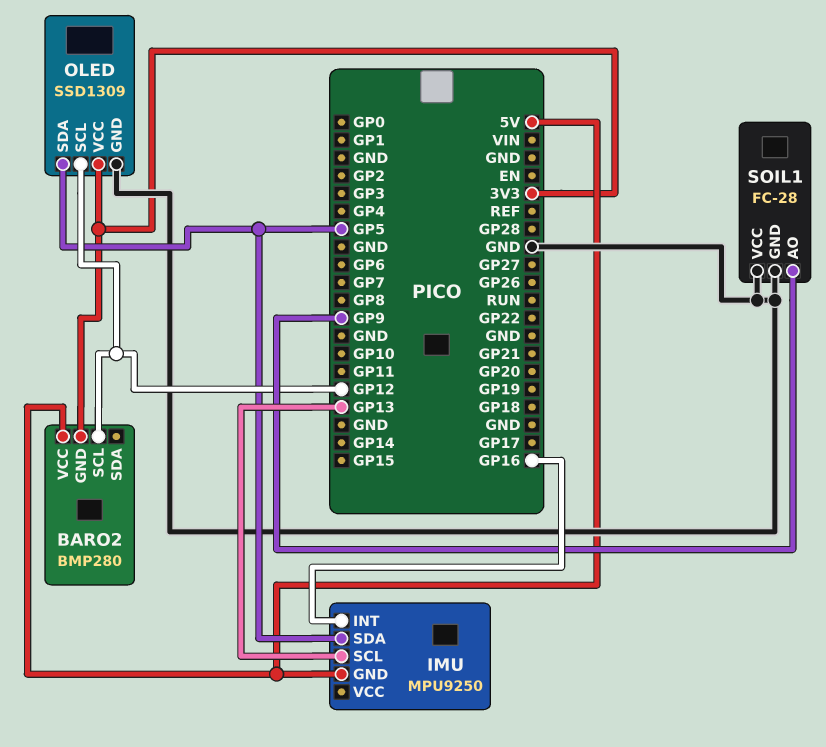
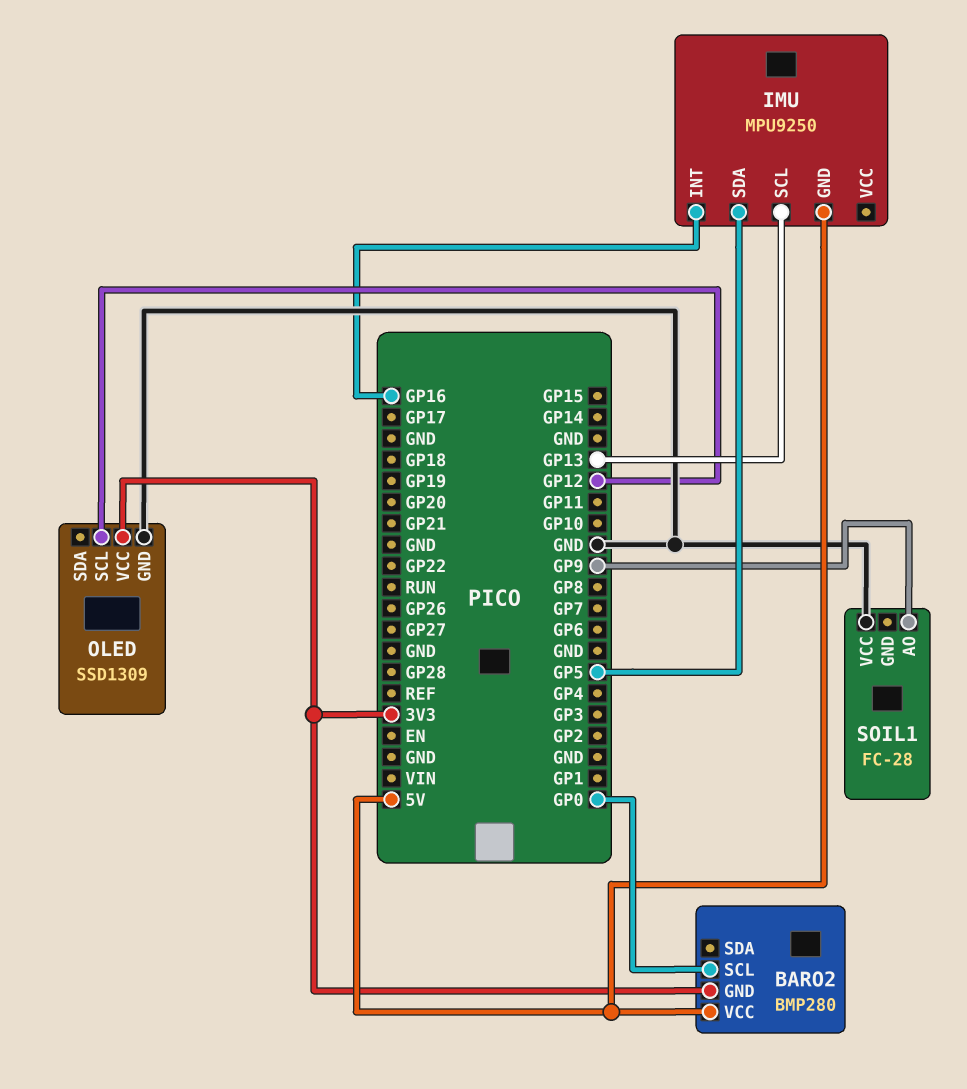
BARO2 pin SCL: GP12 -> GP0
OLED pin SDA: GP5 -> none
SOIL1 pin GND: GND -> none

